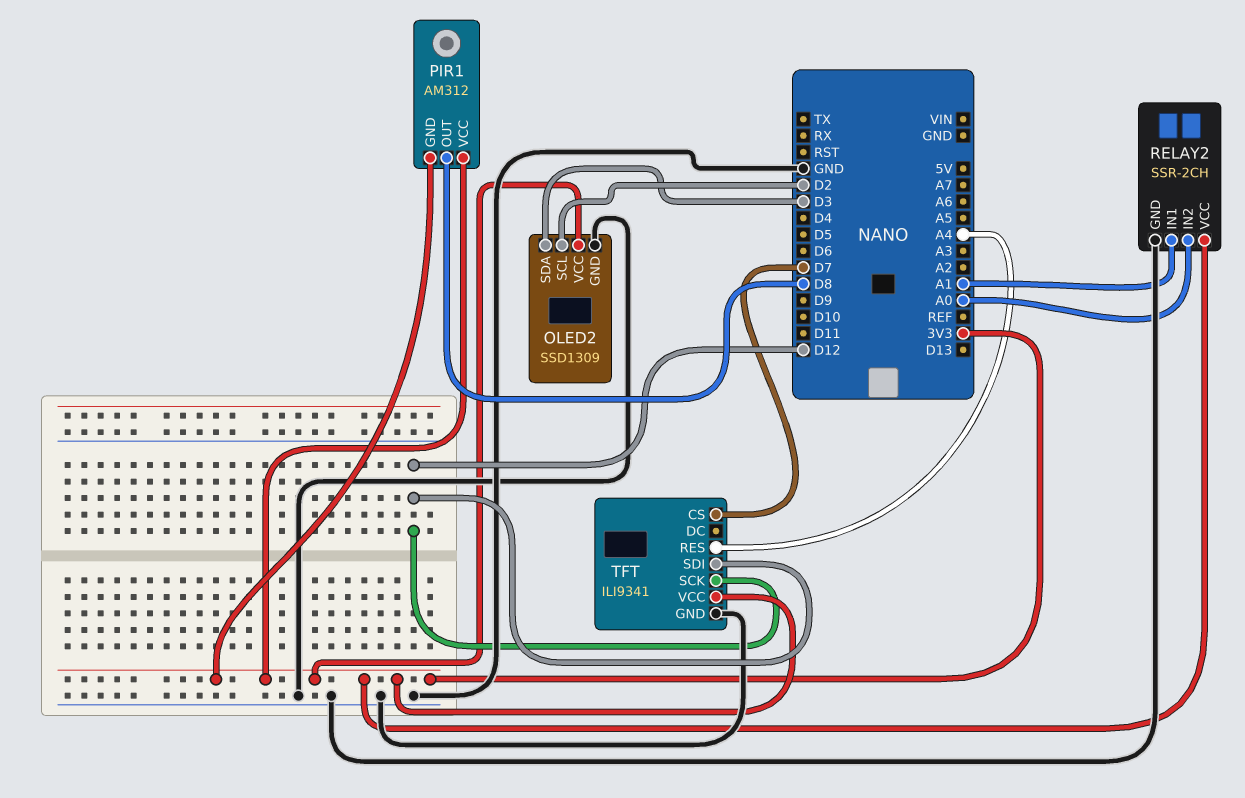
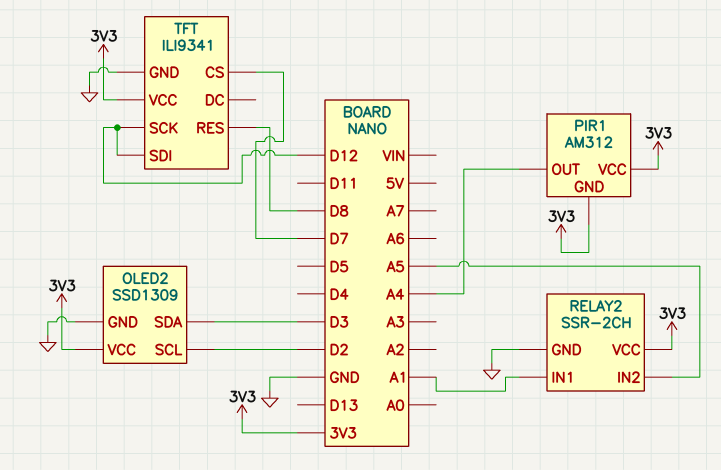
PIR1 pin OUT: D8 -> A4
RELAY2 pin IN2: A0 -> A5
TFT pin RES: A4 -> D8

